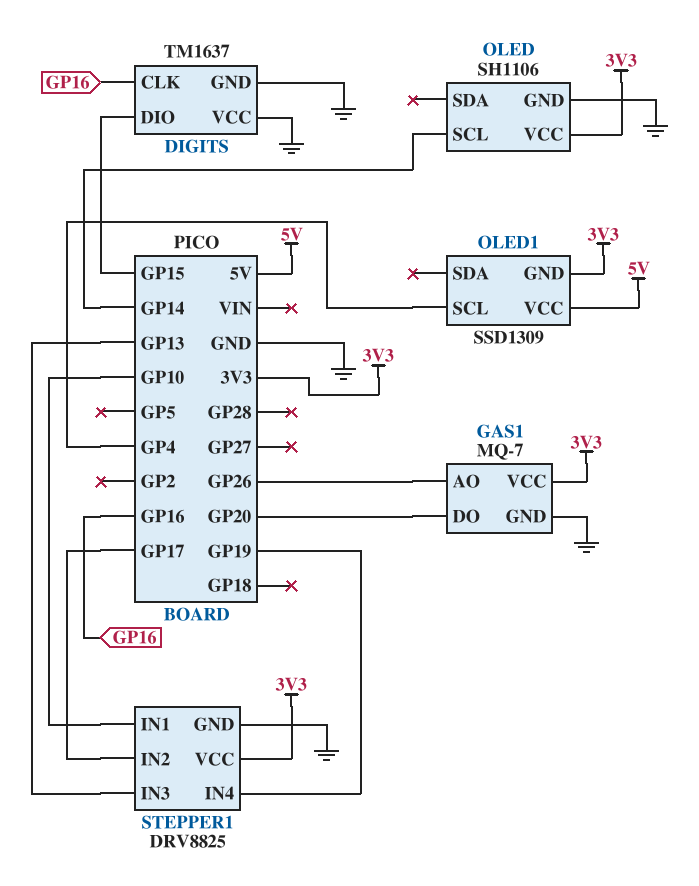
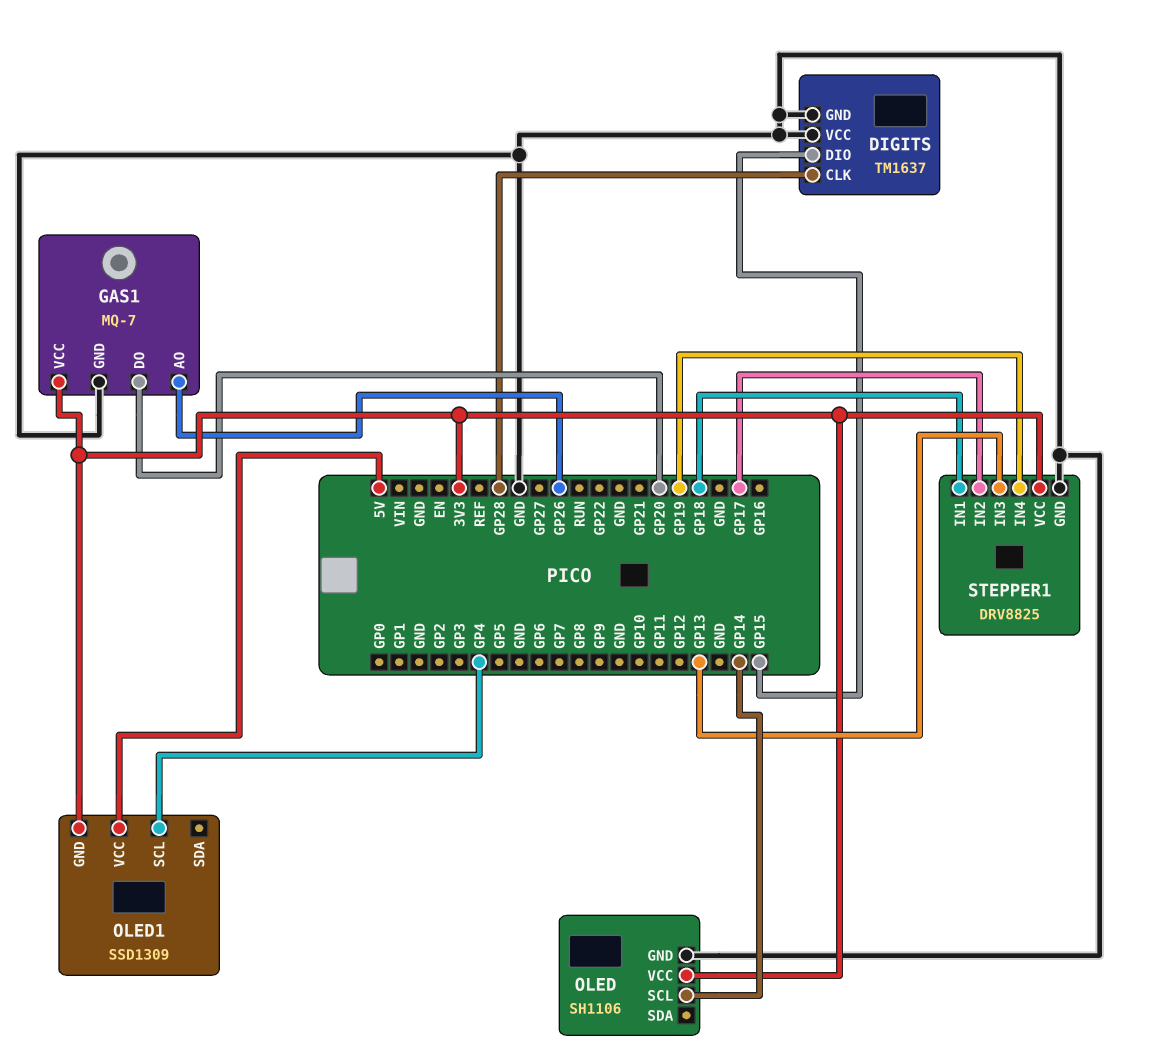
DIGITS pin CLK: GP16 -> GP28
STEPPER1 pin IN1: GP10 -> GP18

